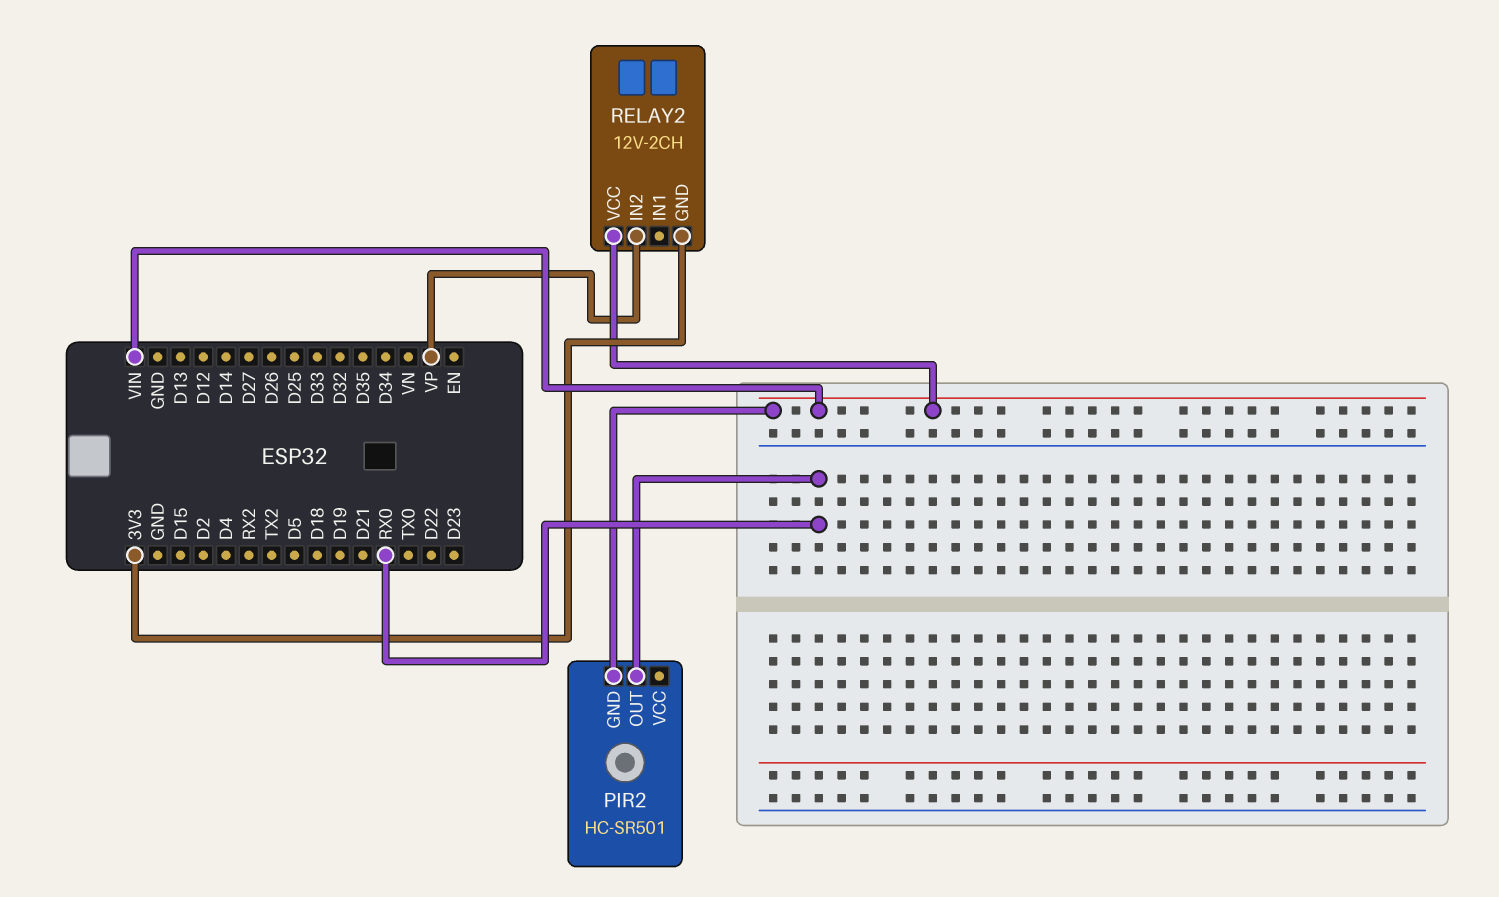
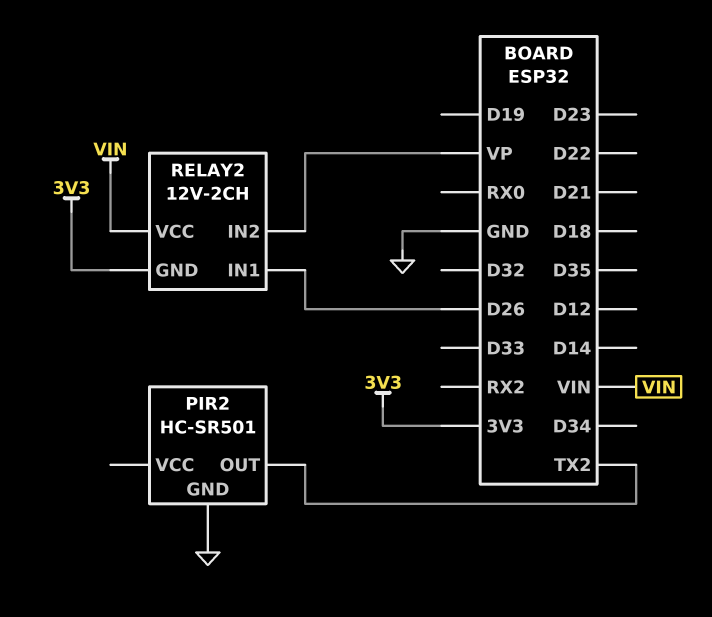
PIR2 pin GND: VIN -> GND
PIR2 pin OUT: RX0 -> TX2
RELAY2 pin IN1: none -> D26

